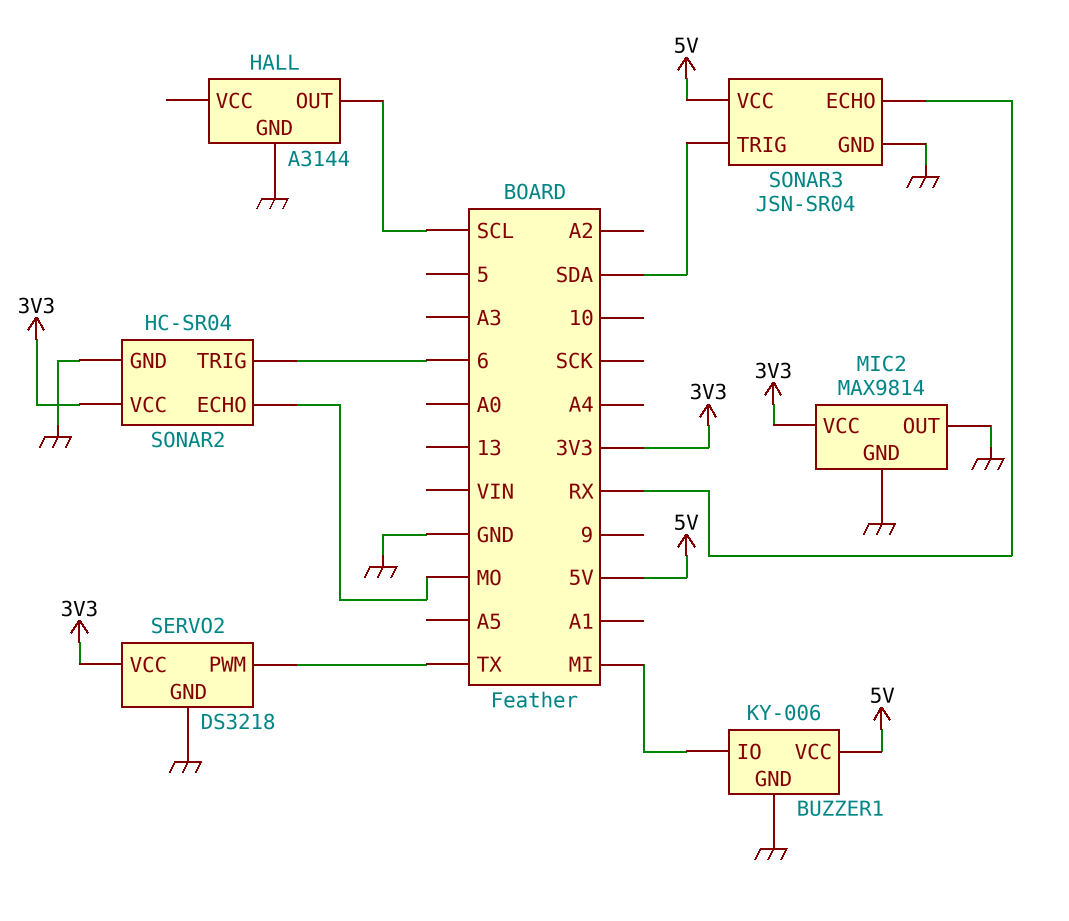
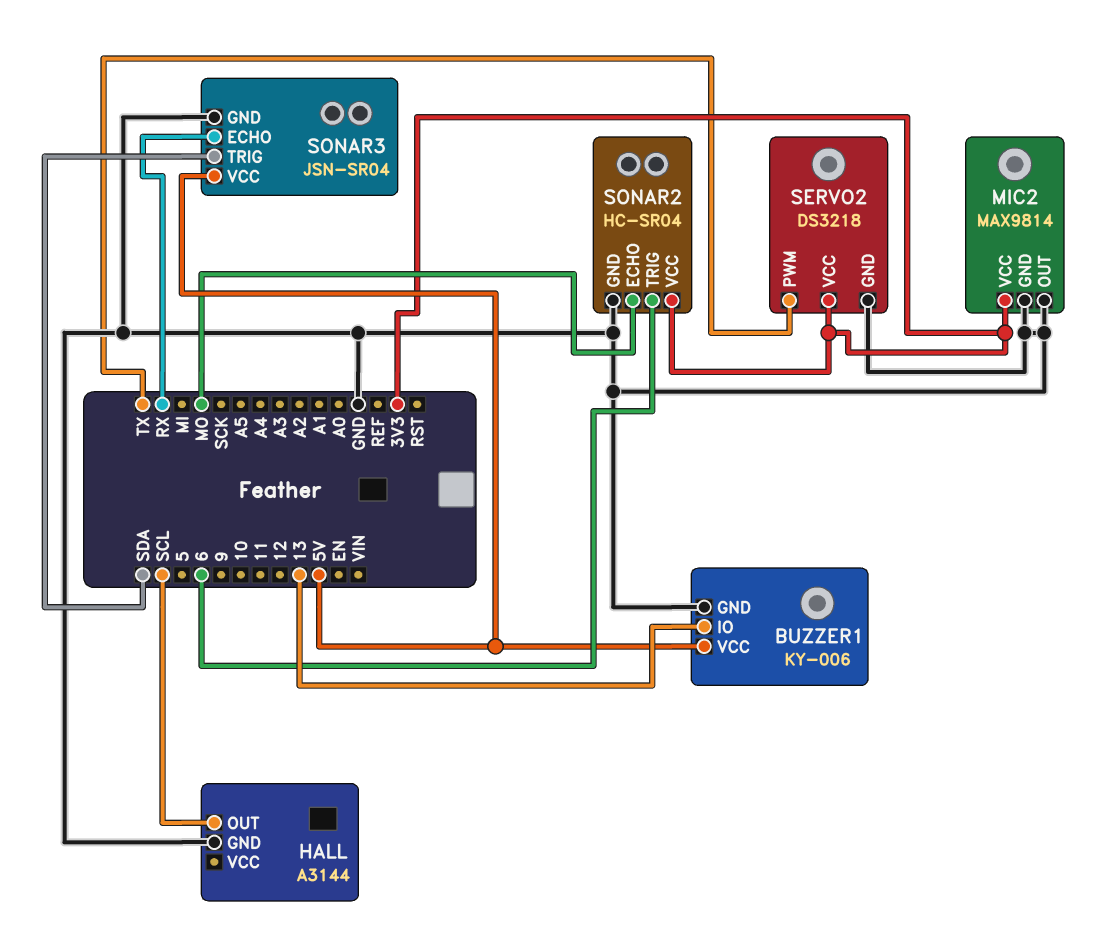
BUZZER1 pin IO: MI -> 13

